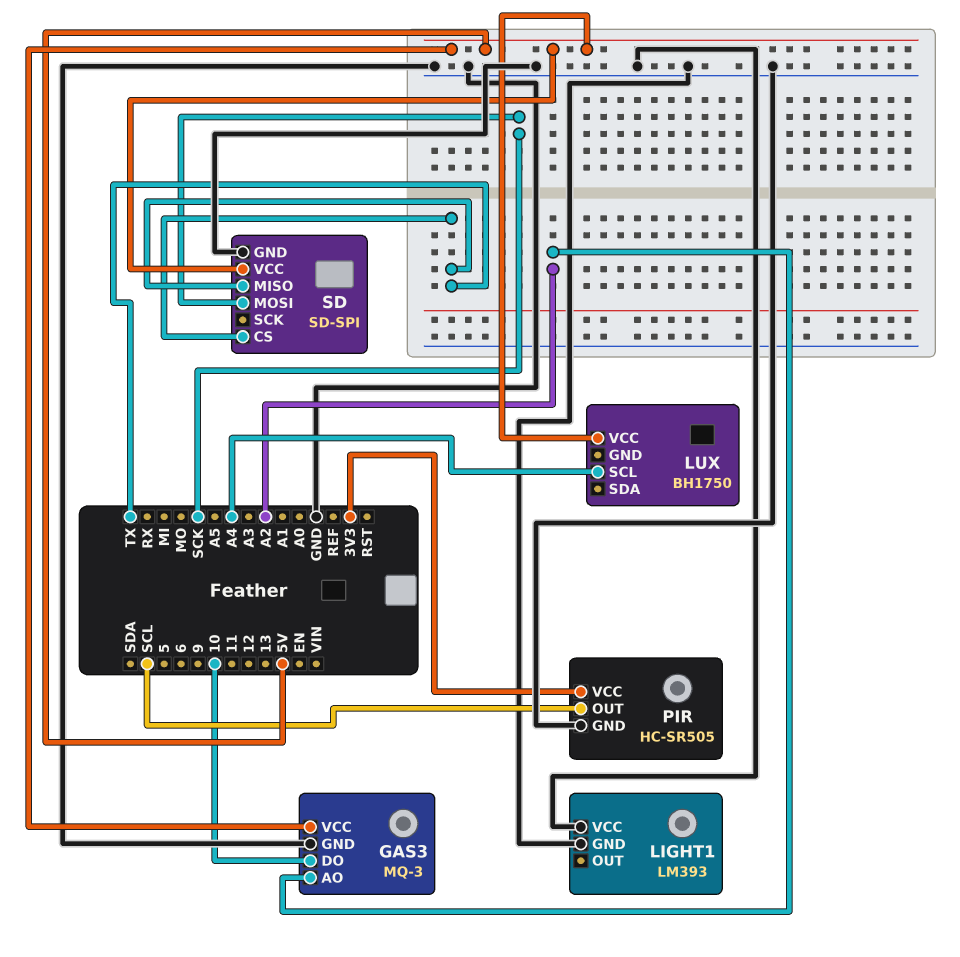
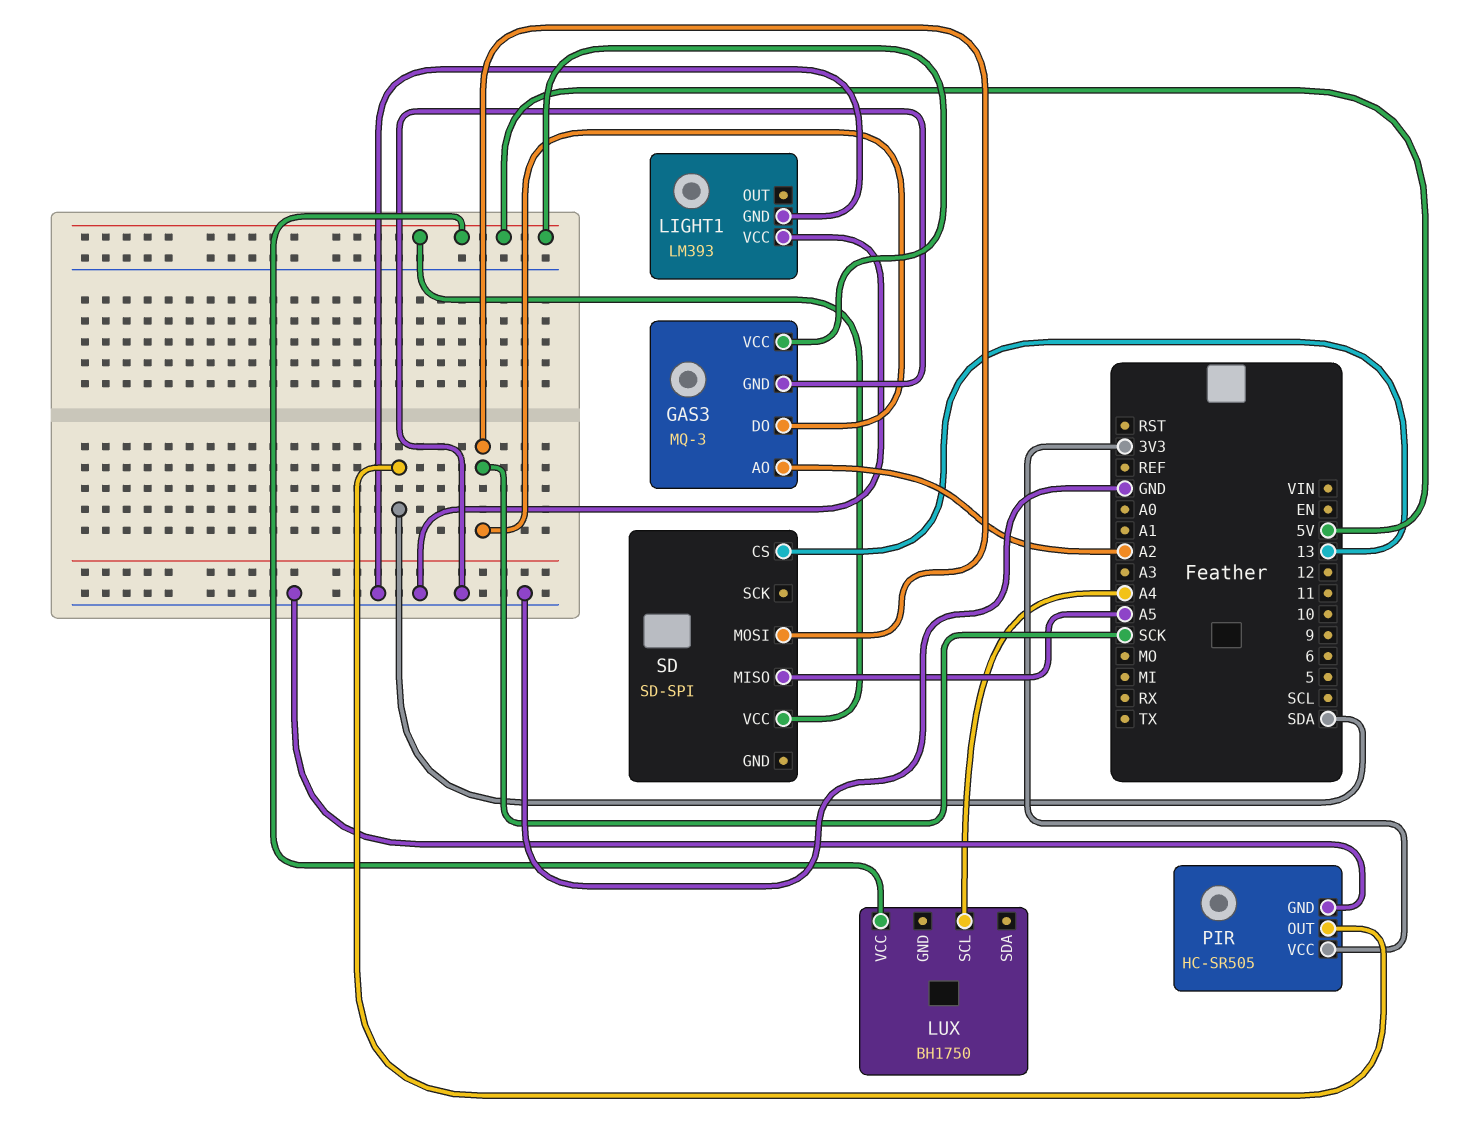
GAS3 pin DO: 10 -> SCK
PIR pin OUT: SCL -> SDA
SD pin CS: TX -> 13
SD pin GND: GND -> none
SD pin MISO: TX -> A5

